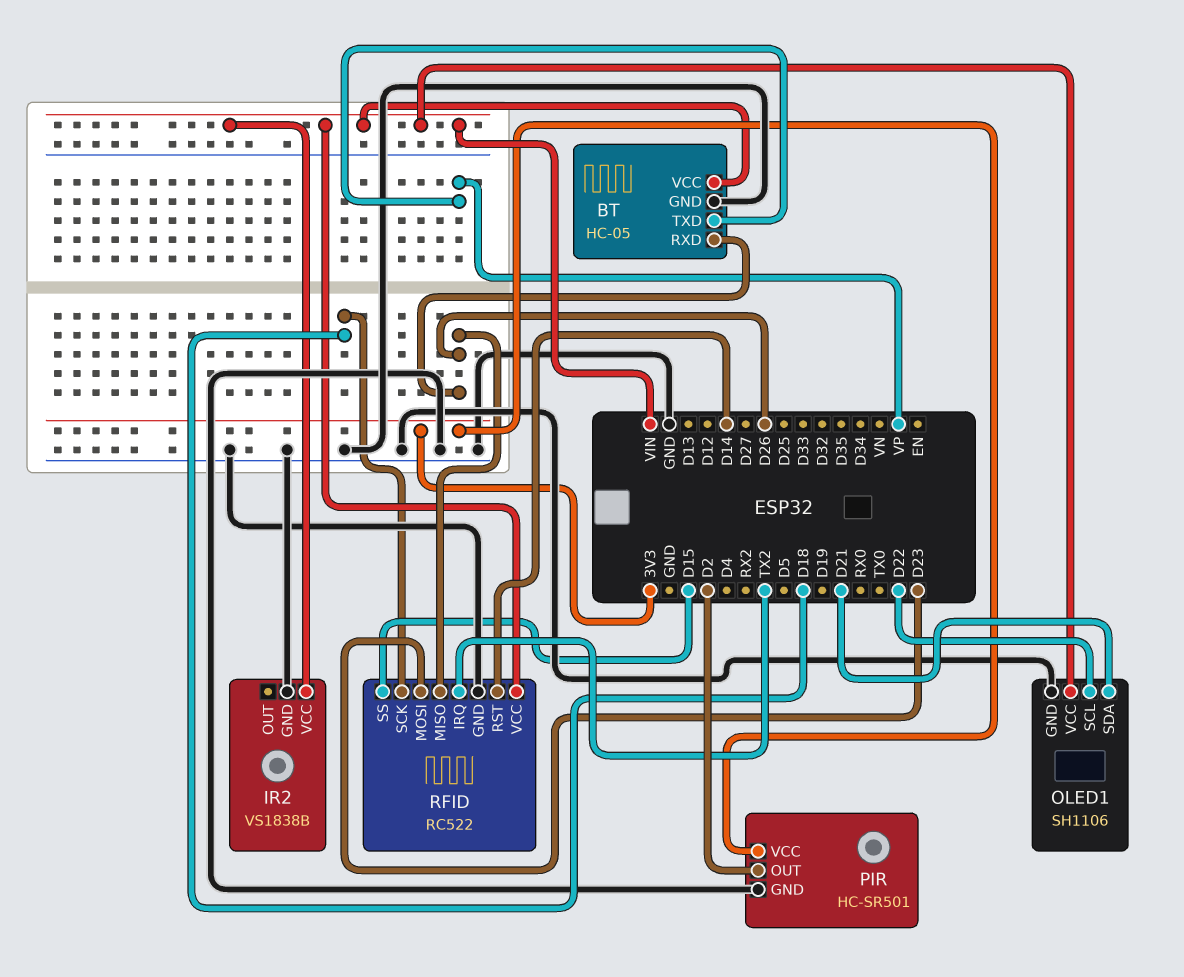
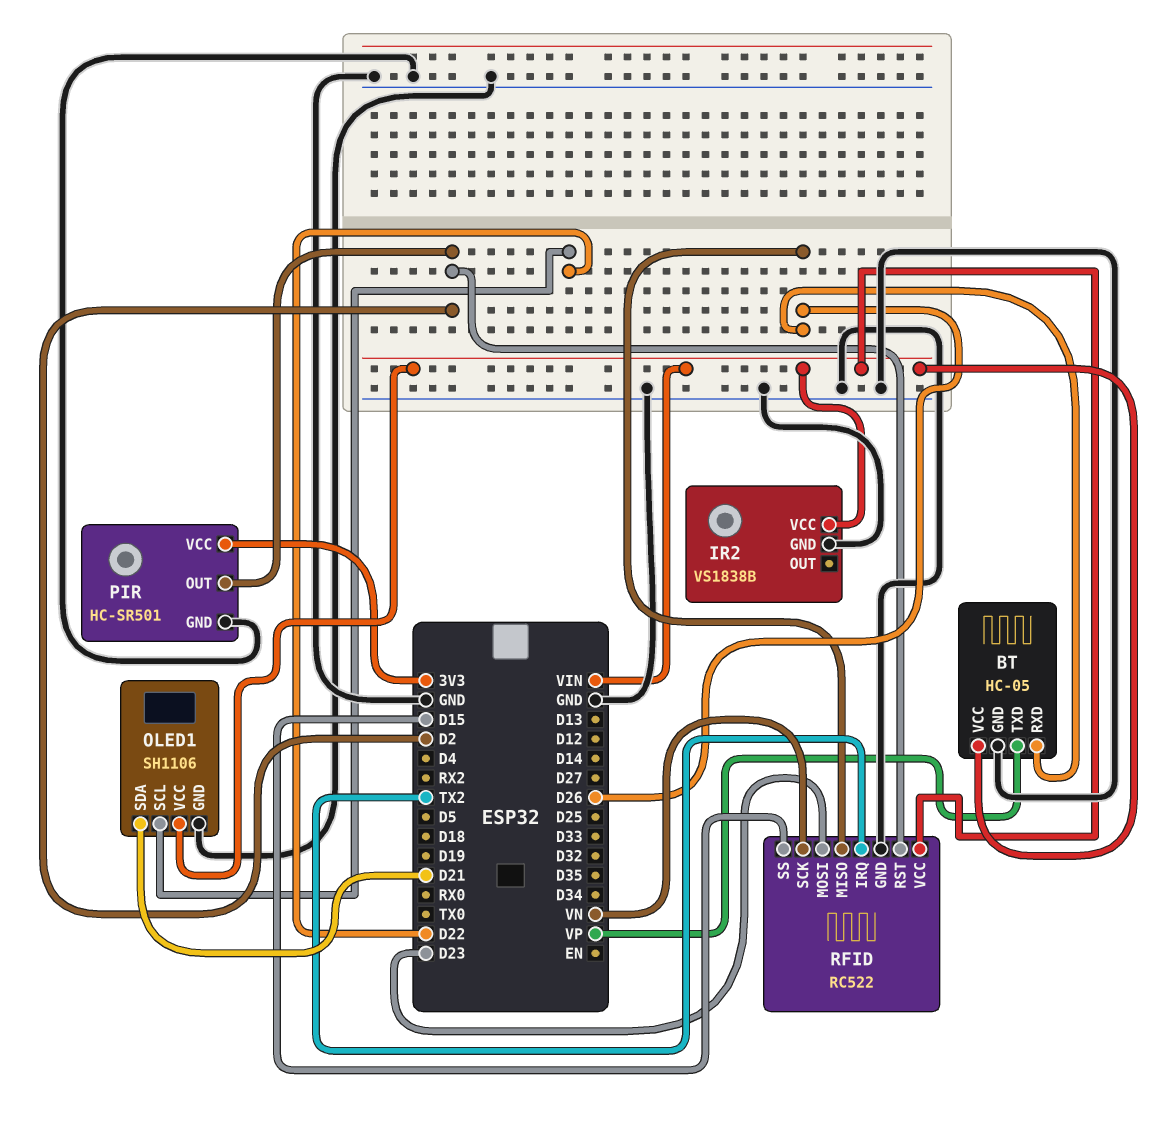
RFID pin RST: D14 -> D2
RFID pin SCK: D18 -> VN

